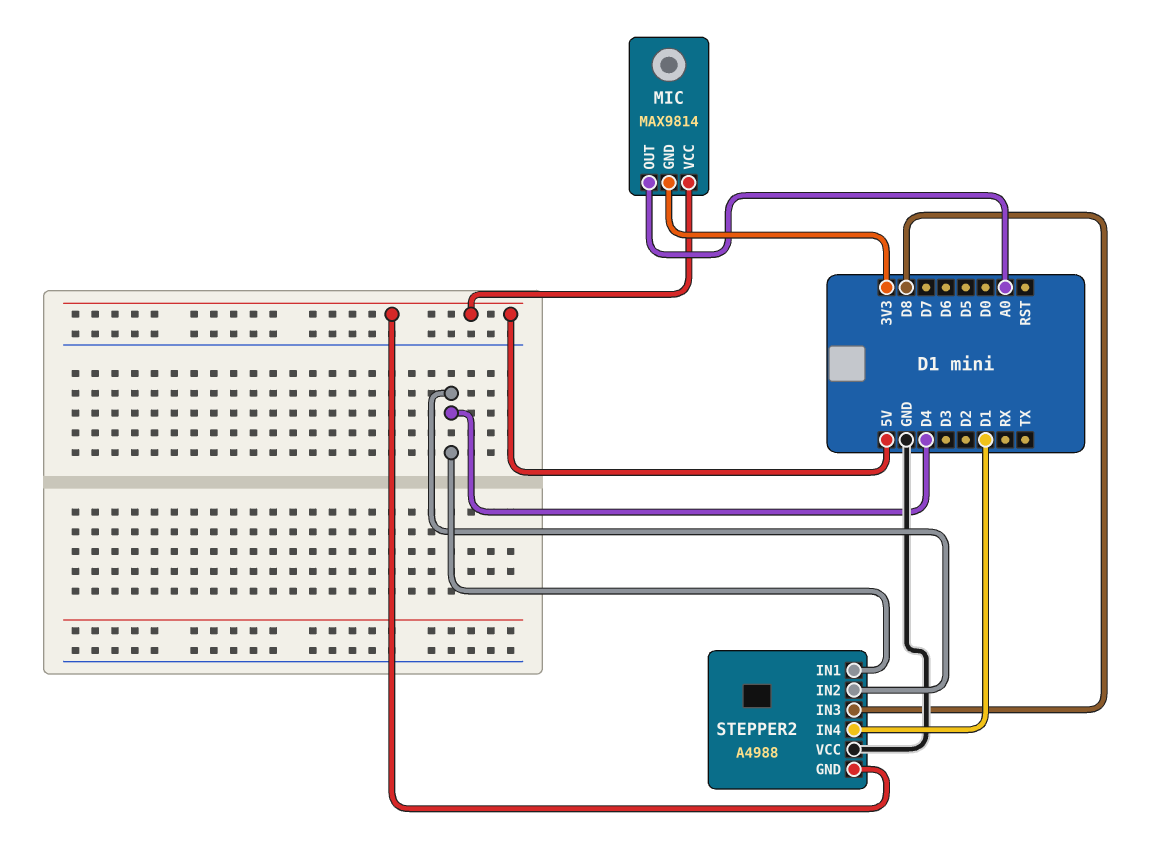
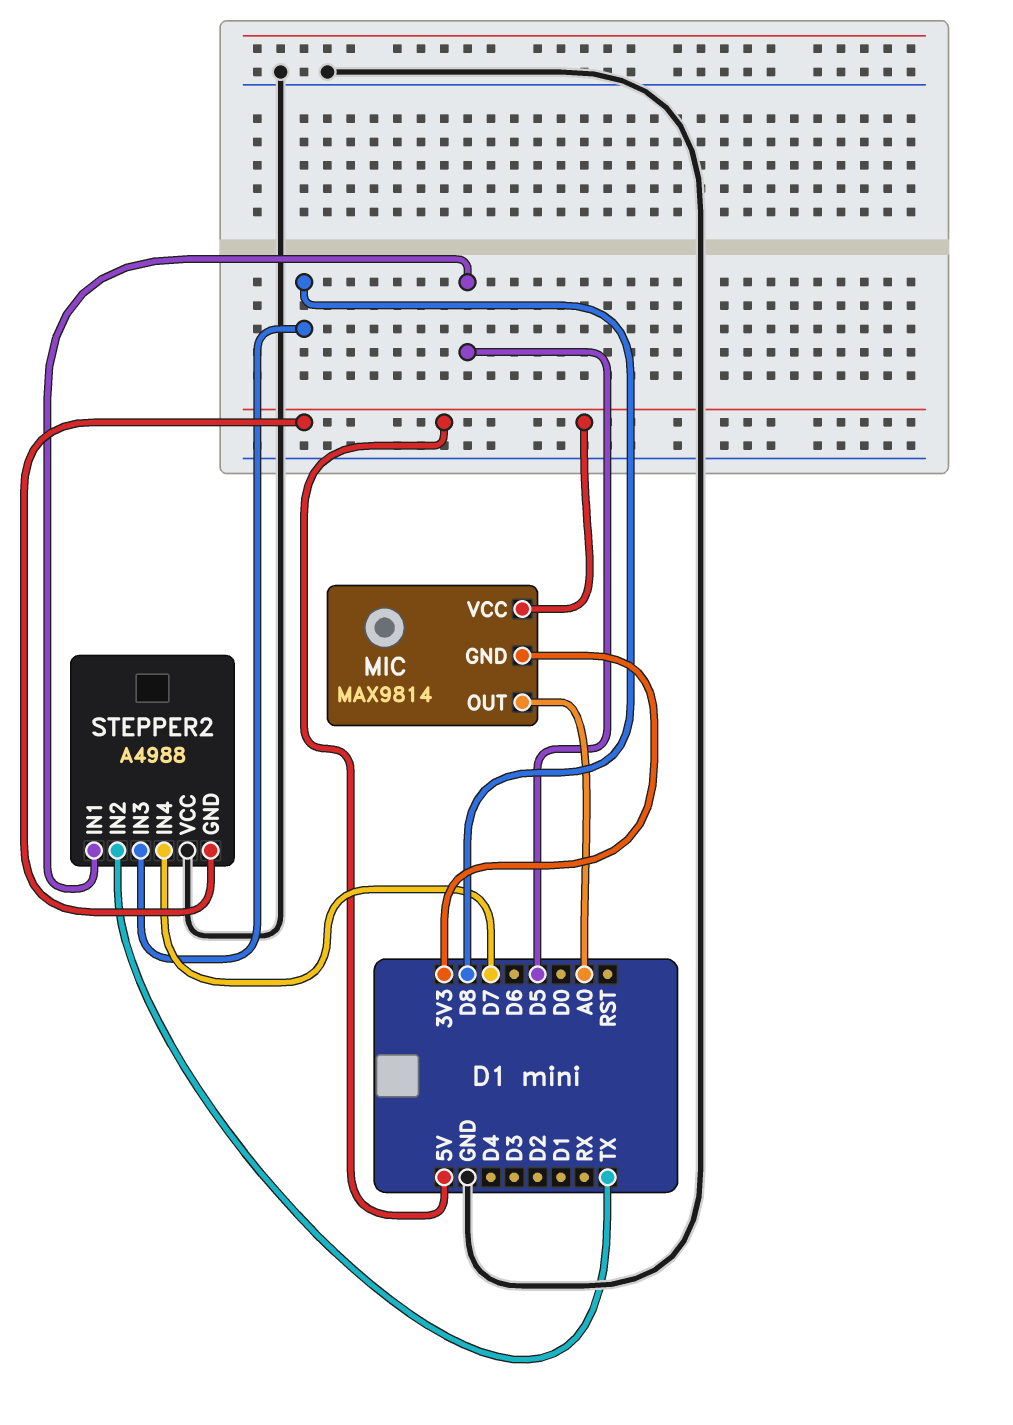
STEPPER2 pin IN1: D4 -> D5
STEPPER2 pin IN2: D4 -> TX
STEPPER2 pin IN4: D1 -> D7

